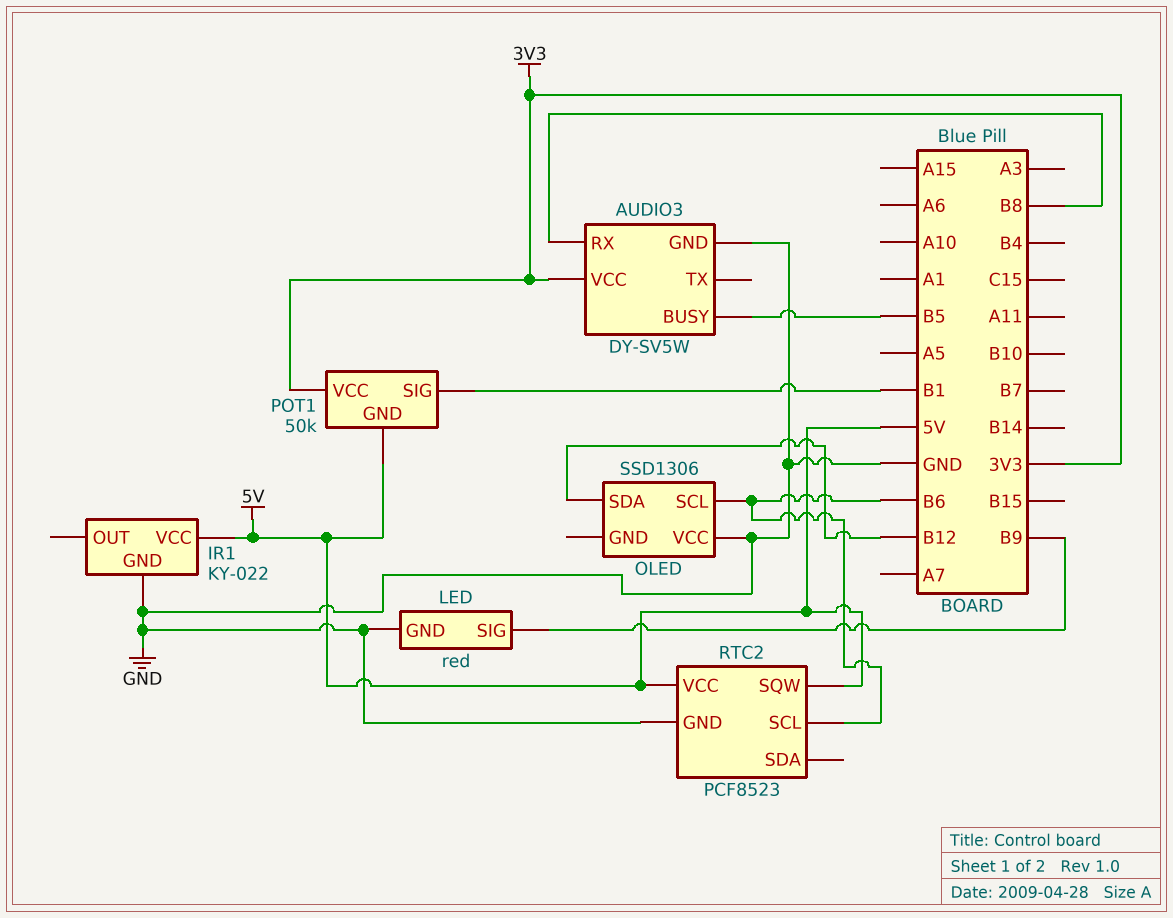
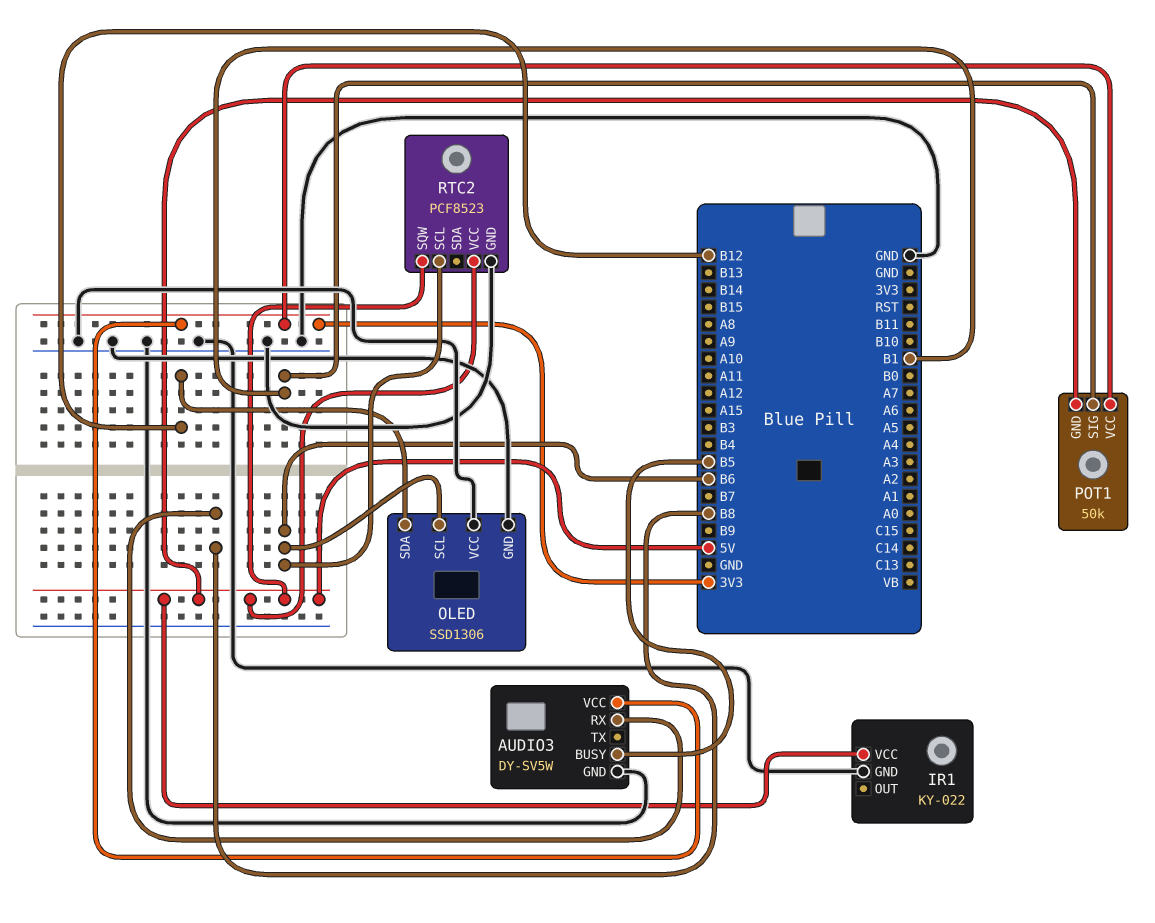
LED: red -> none
LED pin GND: GND -> none
LED pin SIG: B9 -> none
OLED pin GND: none -> GND

